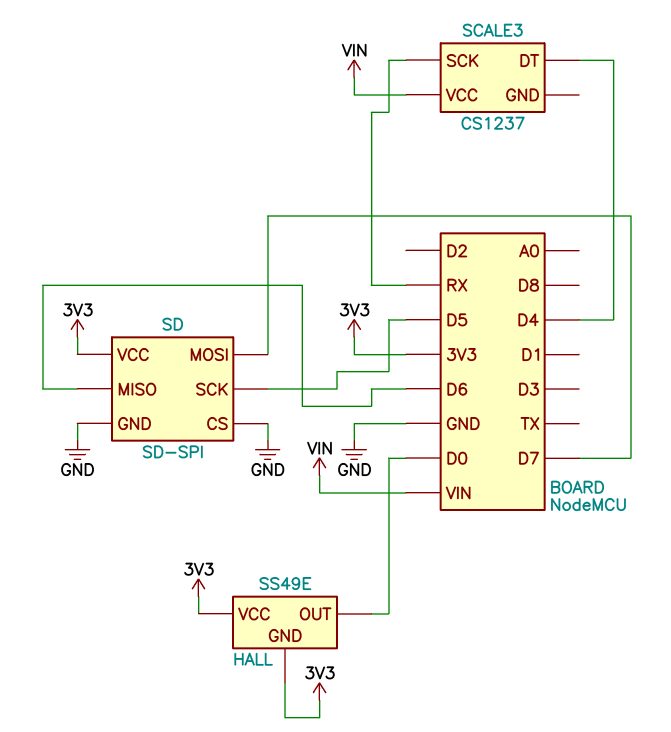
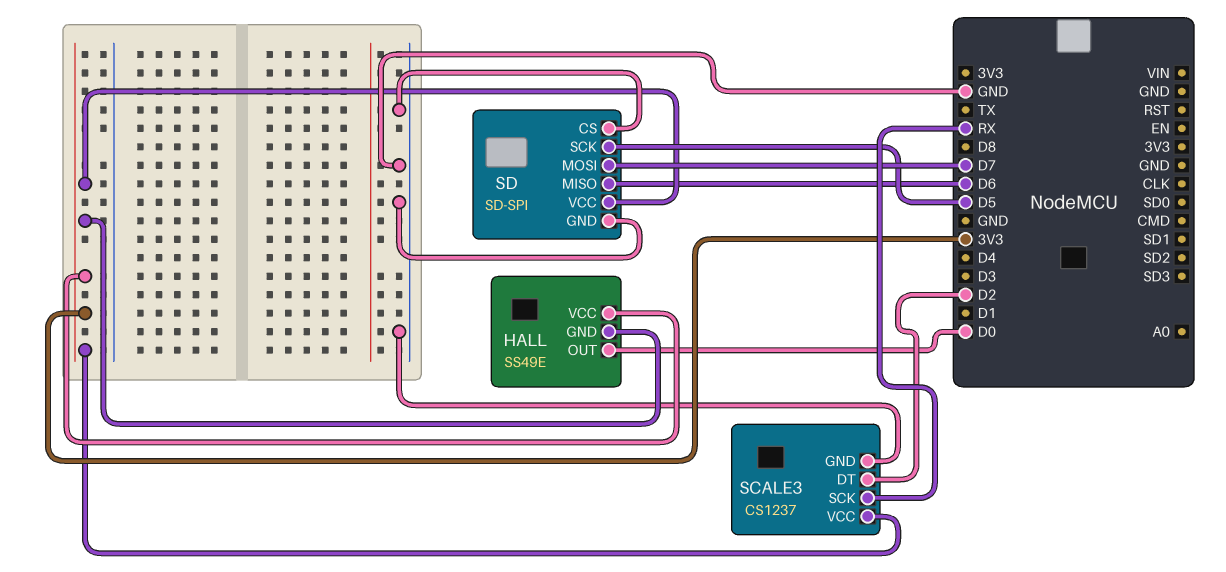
SCALE3 pin DT: D4 -> D2
SCALE3 pin GND: none -> GND
SCALE3 pin VCC: VIN -> 3V3

